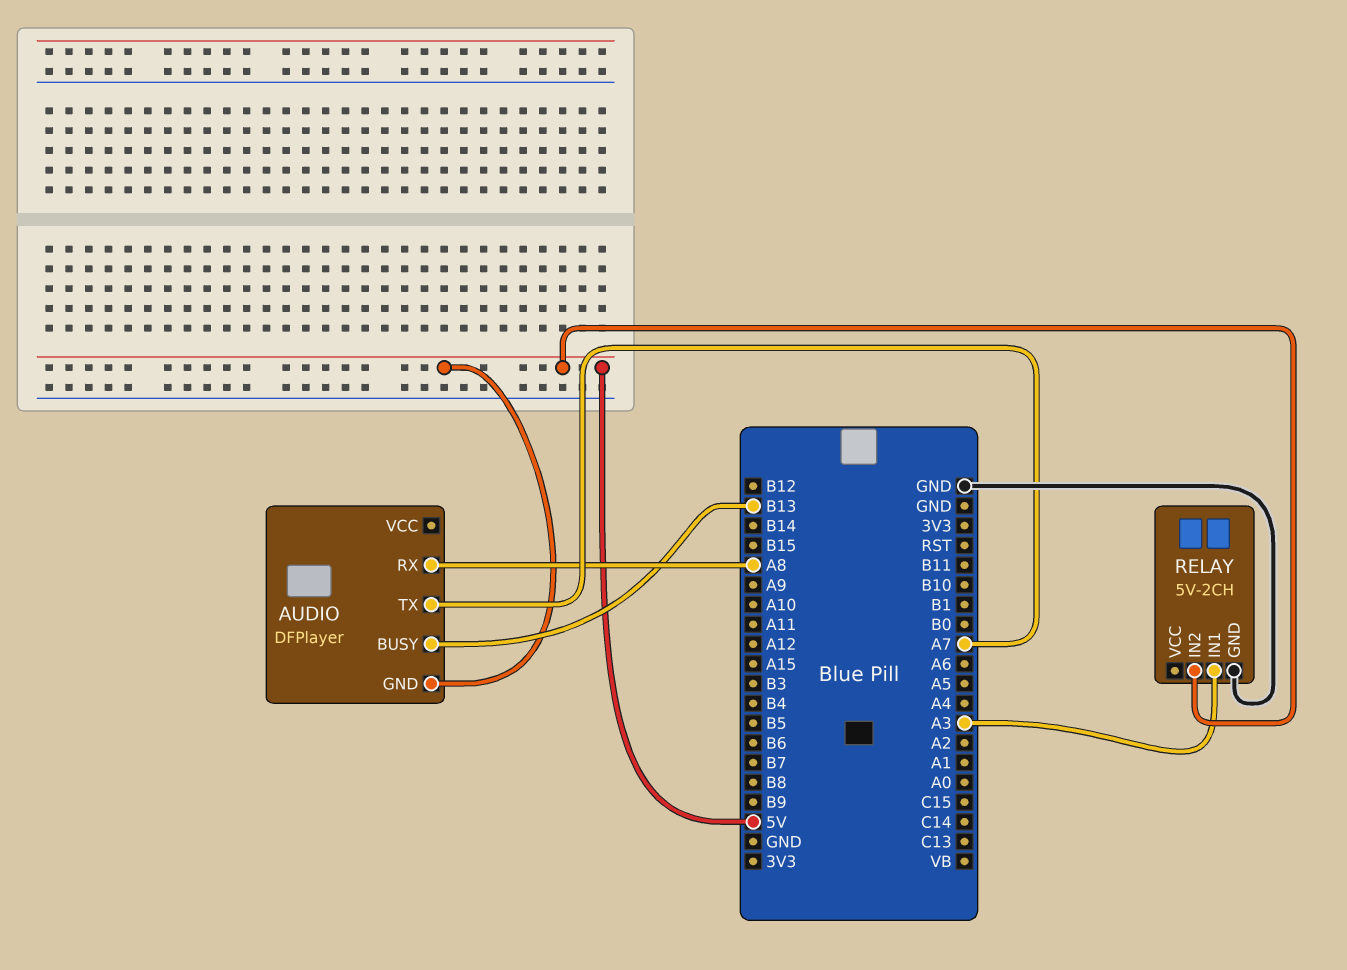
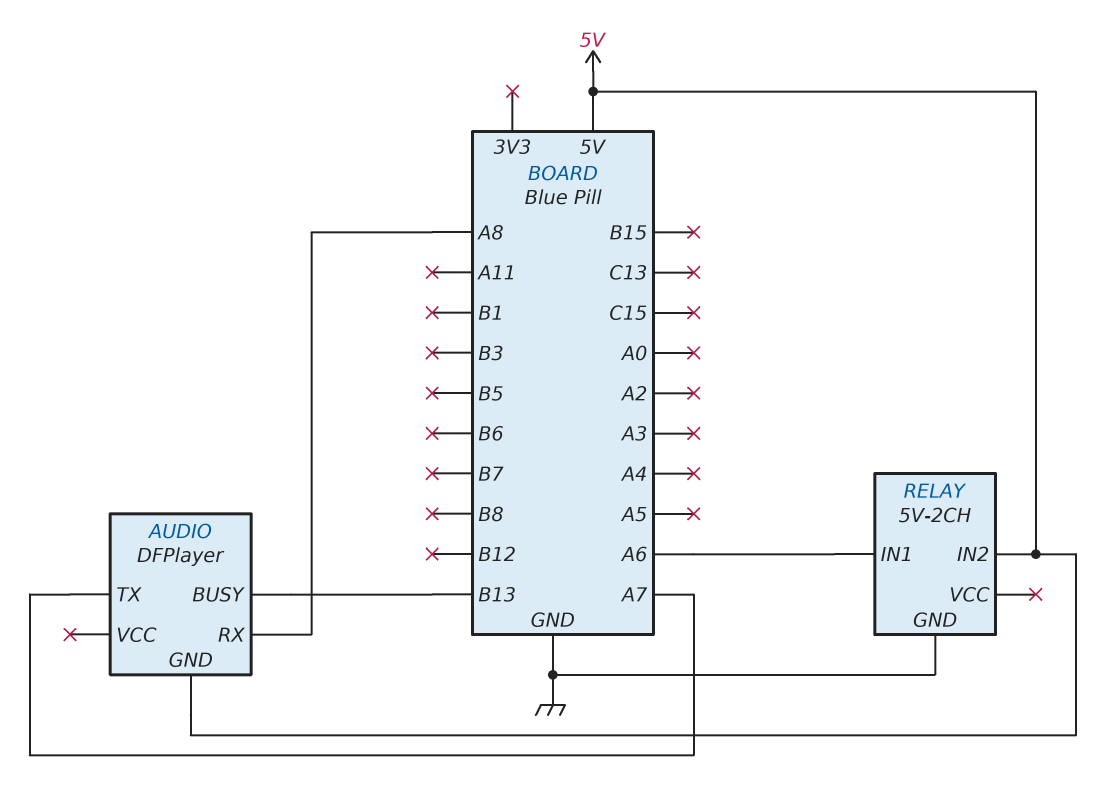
RELAY pin IN1: A3 -> A6

